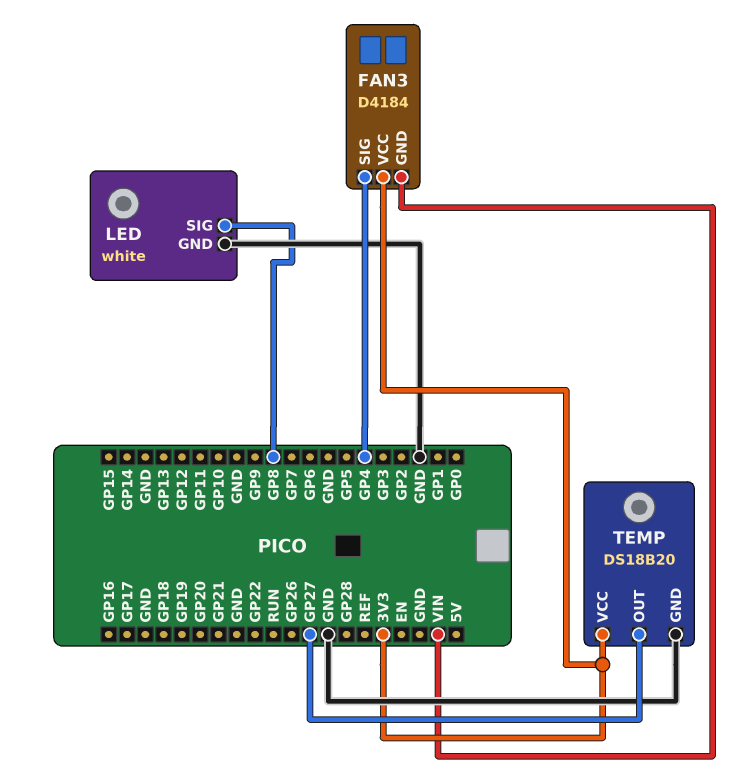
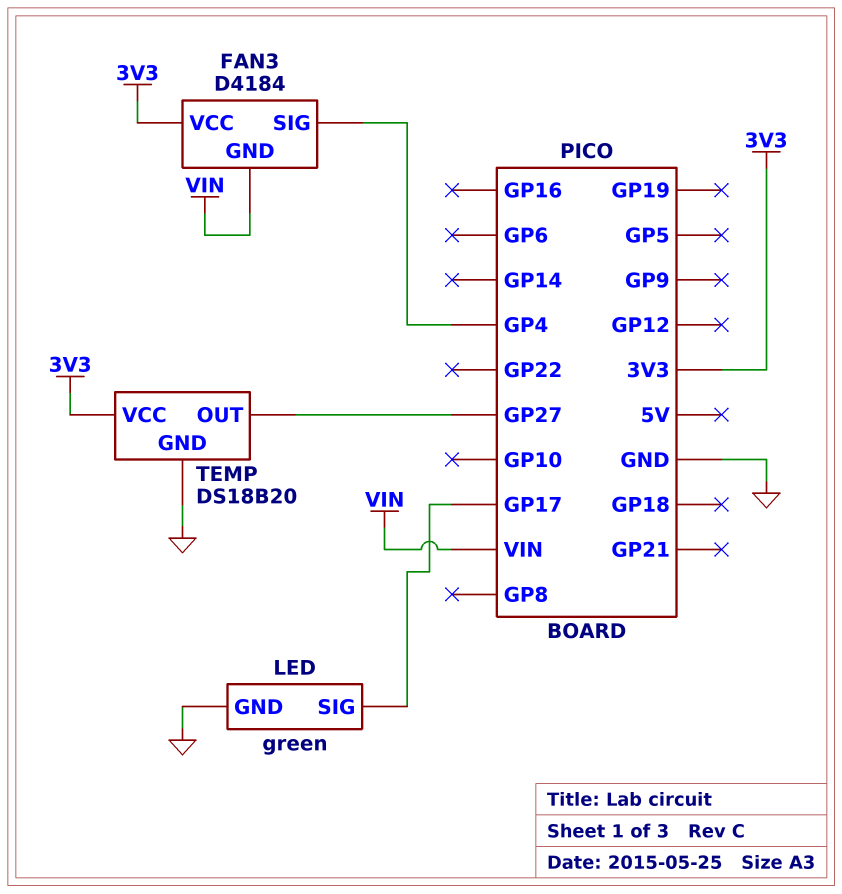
LED: white -> green
LED pin SIG: GP8 -> GP17

